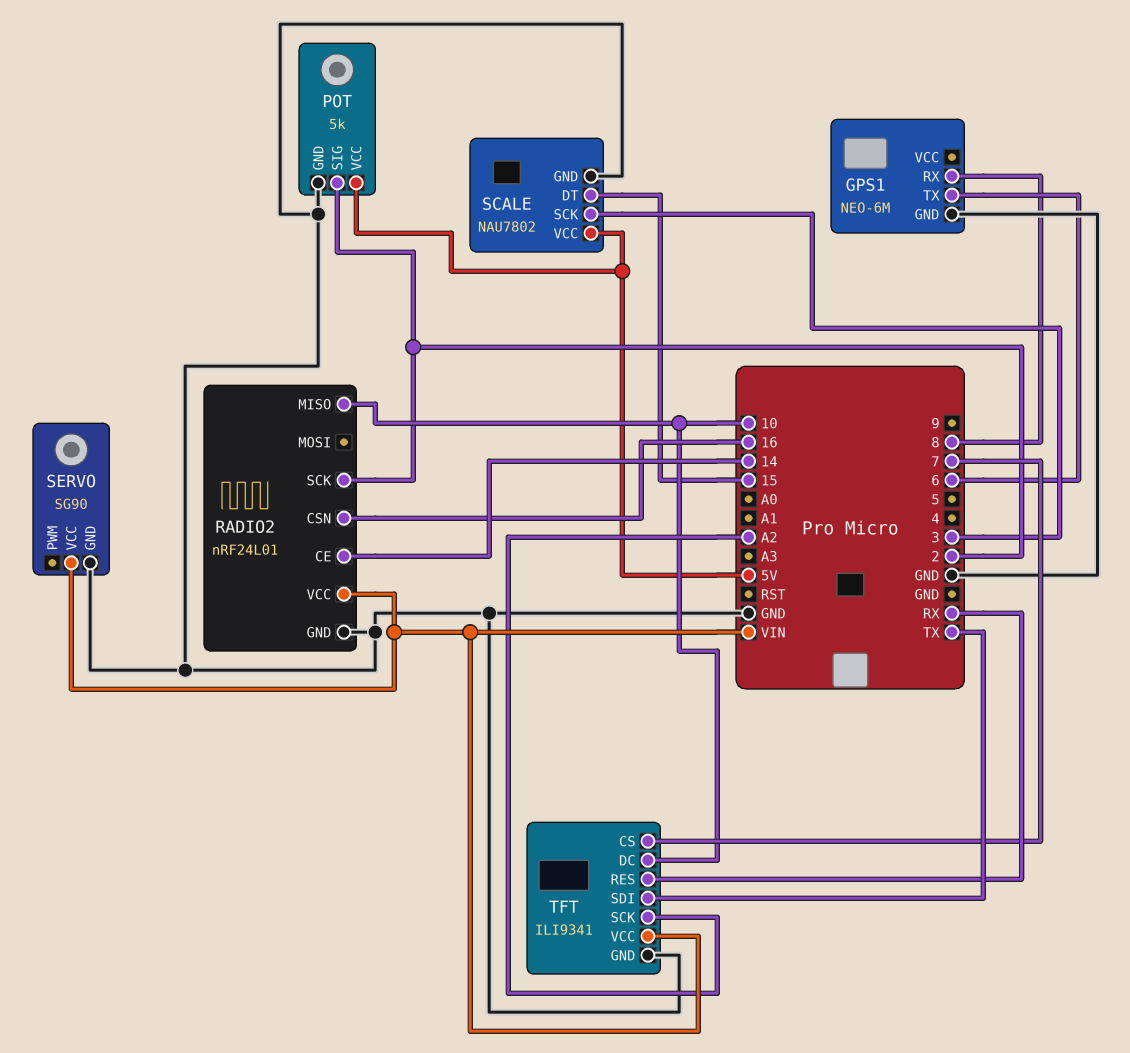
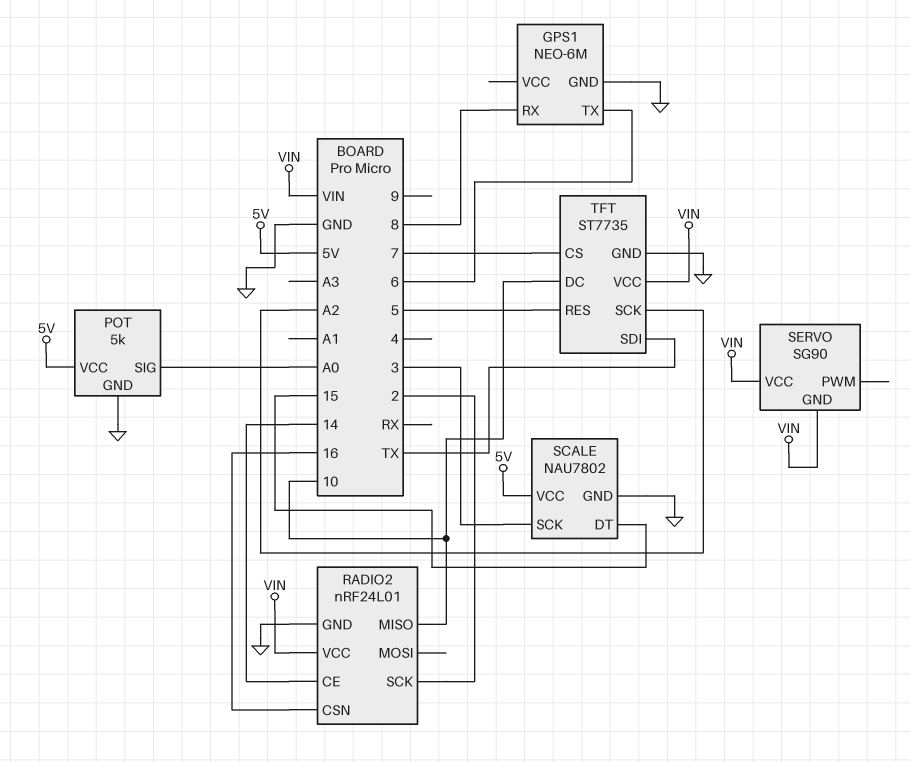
POT pin SIG: 2 -> A0
SERVO pin GND: GND -> VIN
TFT: ILI9341 -> ST7735
TFT pin RES: RX -> 5

